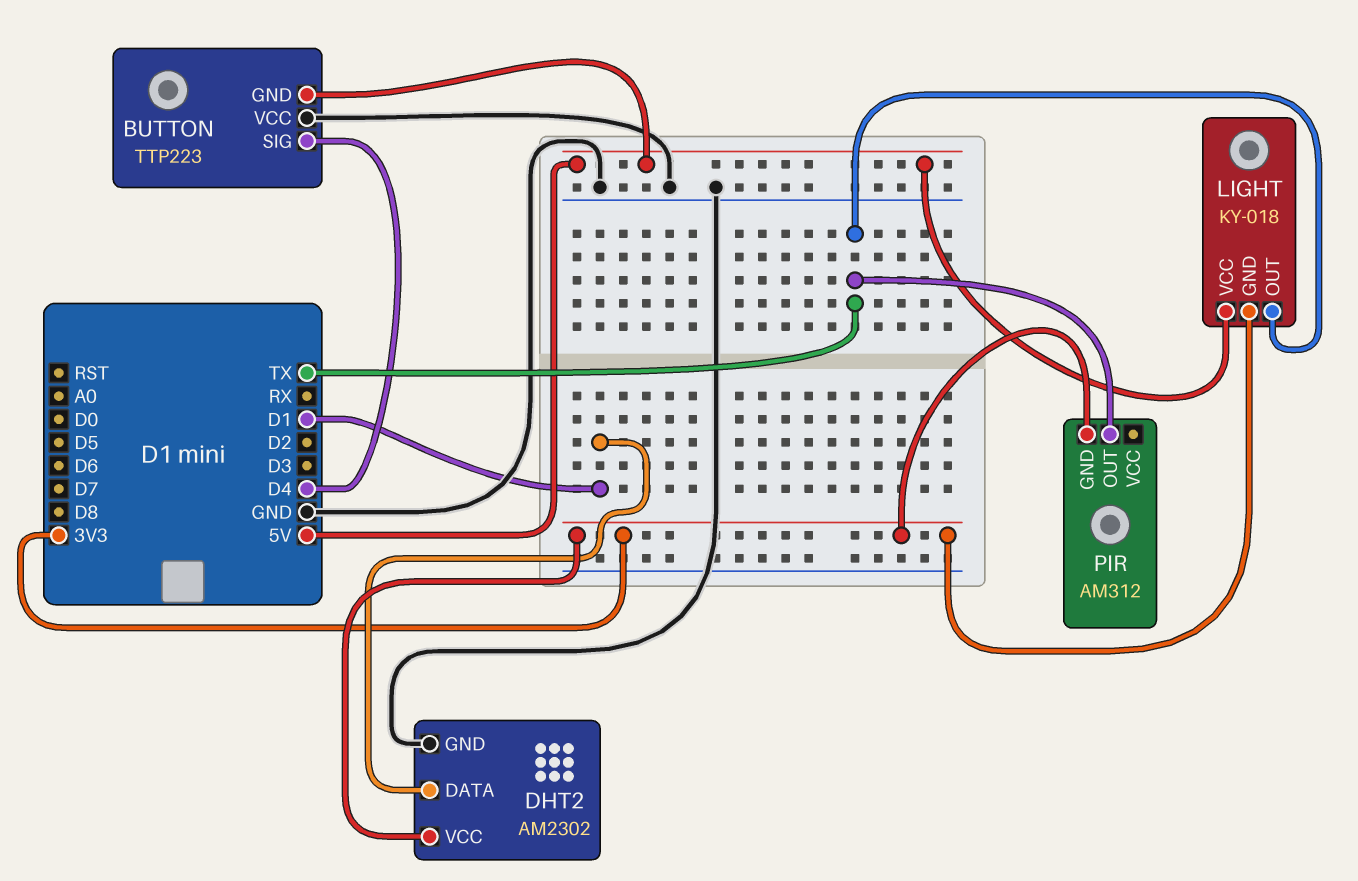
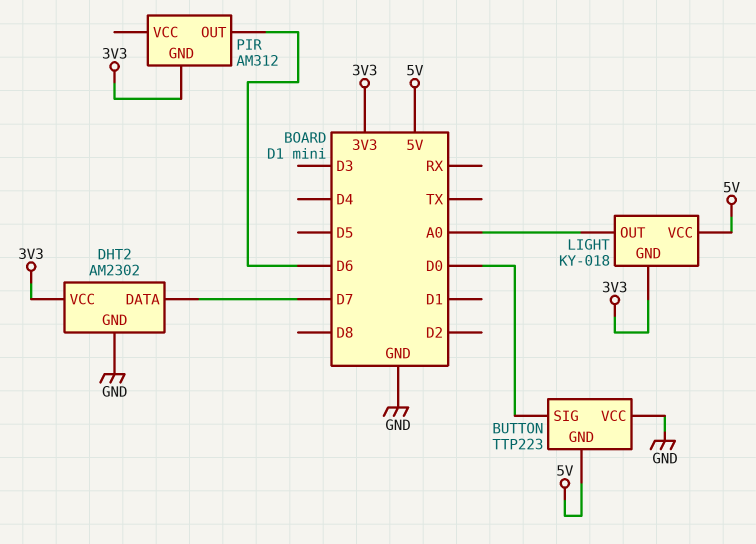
BUTTON pin SIG: D4 -> D0
DHT2 pin DATA: D1 -> D7
LIGHT pin OUT: TX -> A0
PIR pin OUT: TX -> D6

